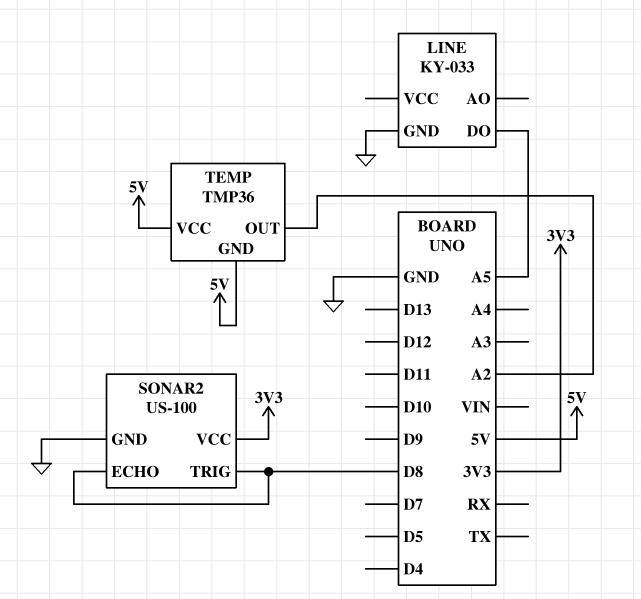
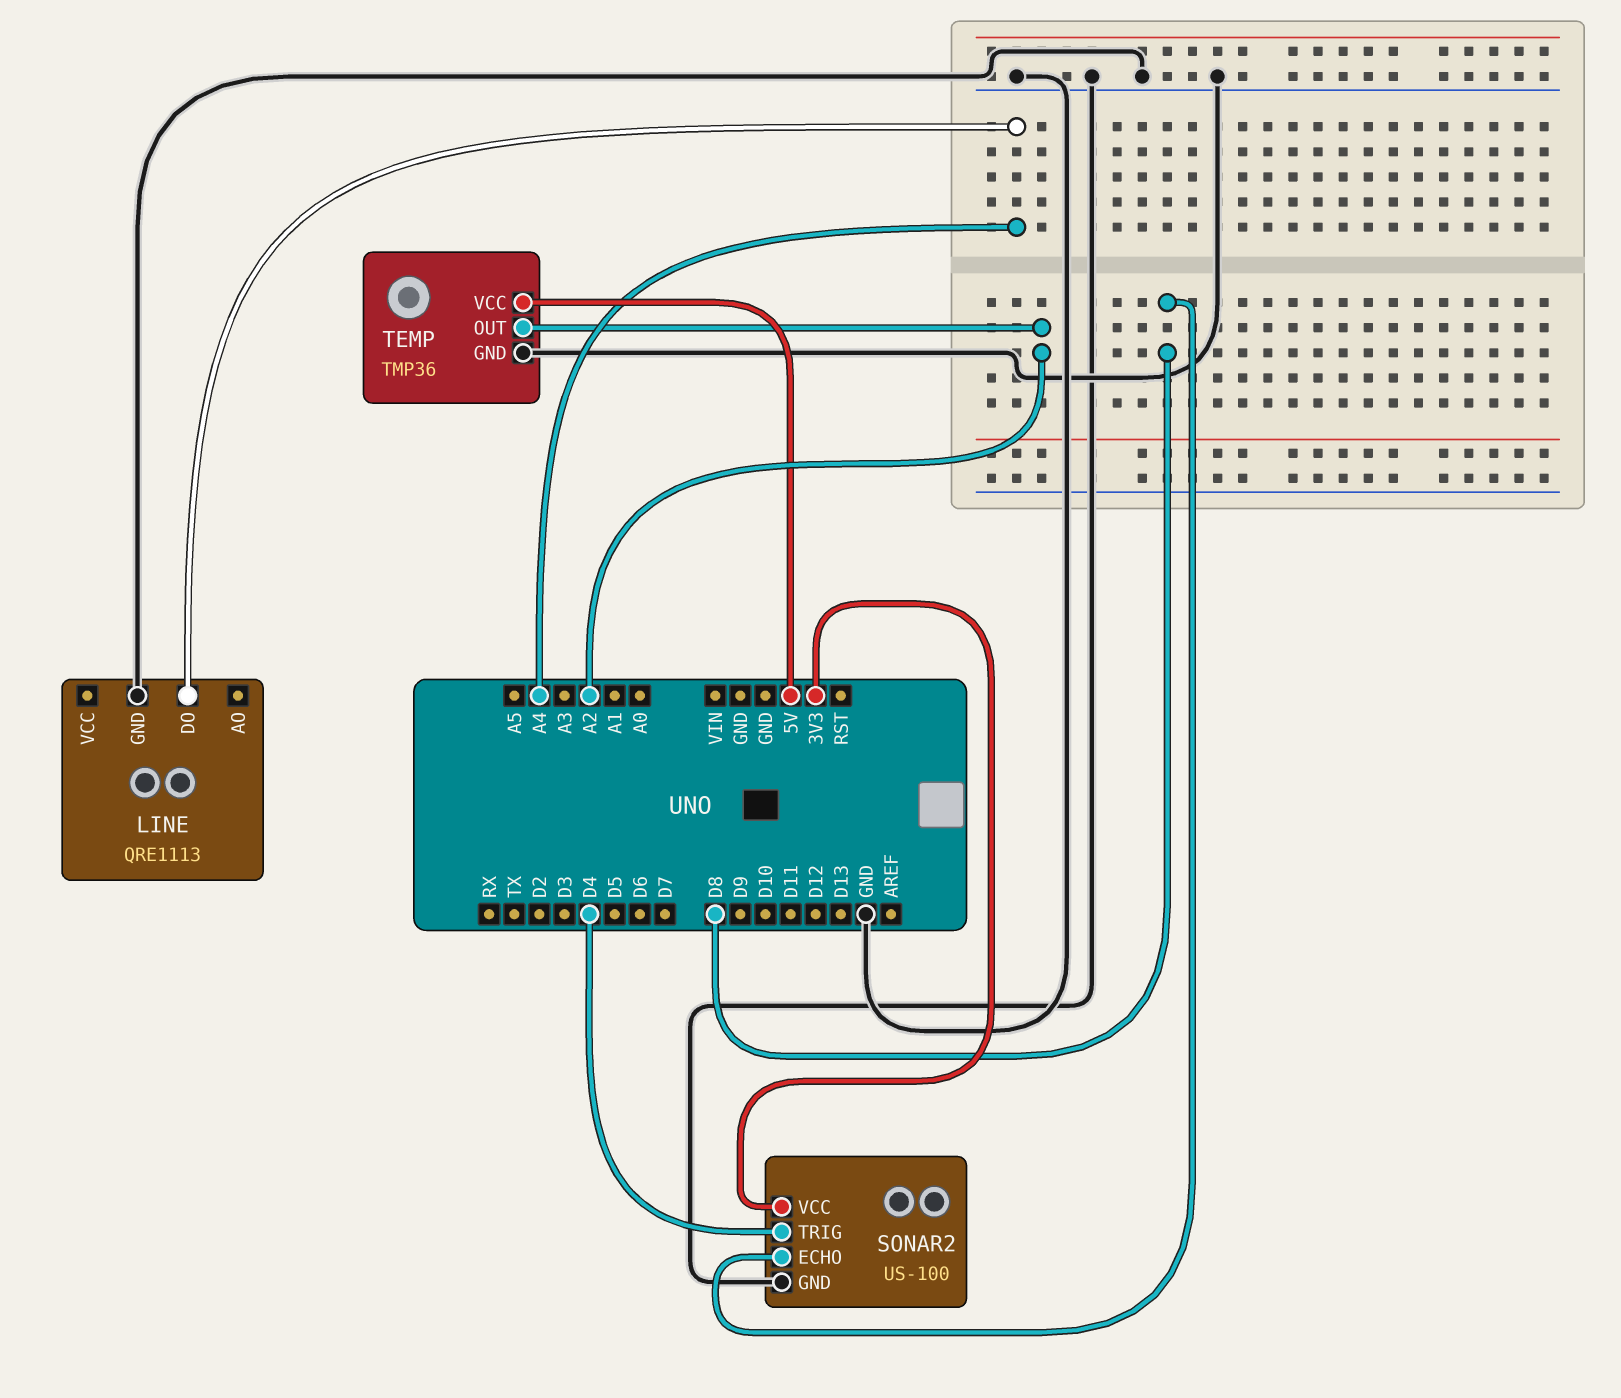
LINE: KY-033 -> QRE1113
LINE pin DO: A5 -> A4
SONAR2 pin TRIG: D8 -> D4
TEMP pin GND: 5V -> GND

